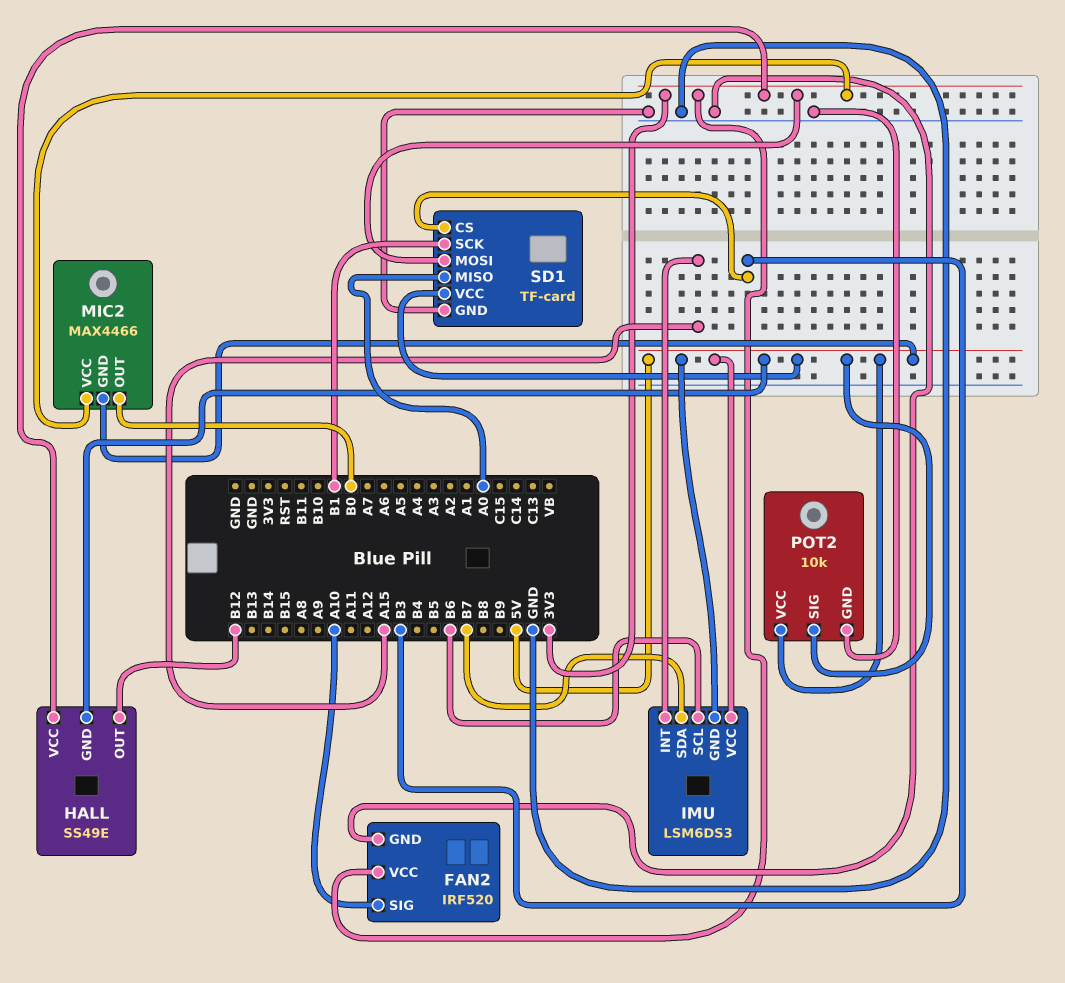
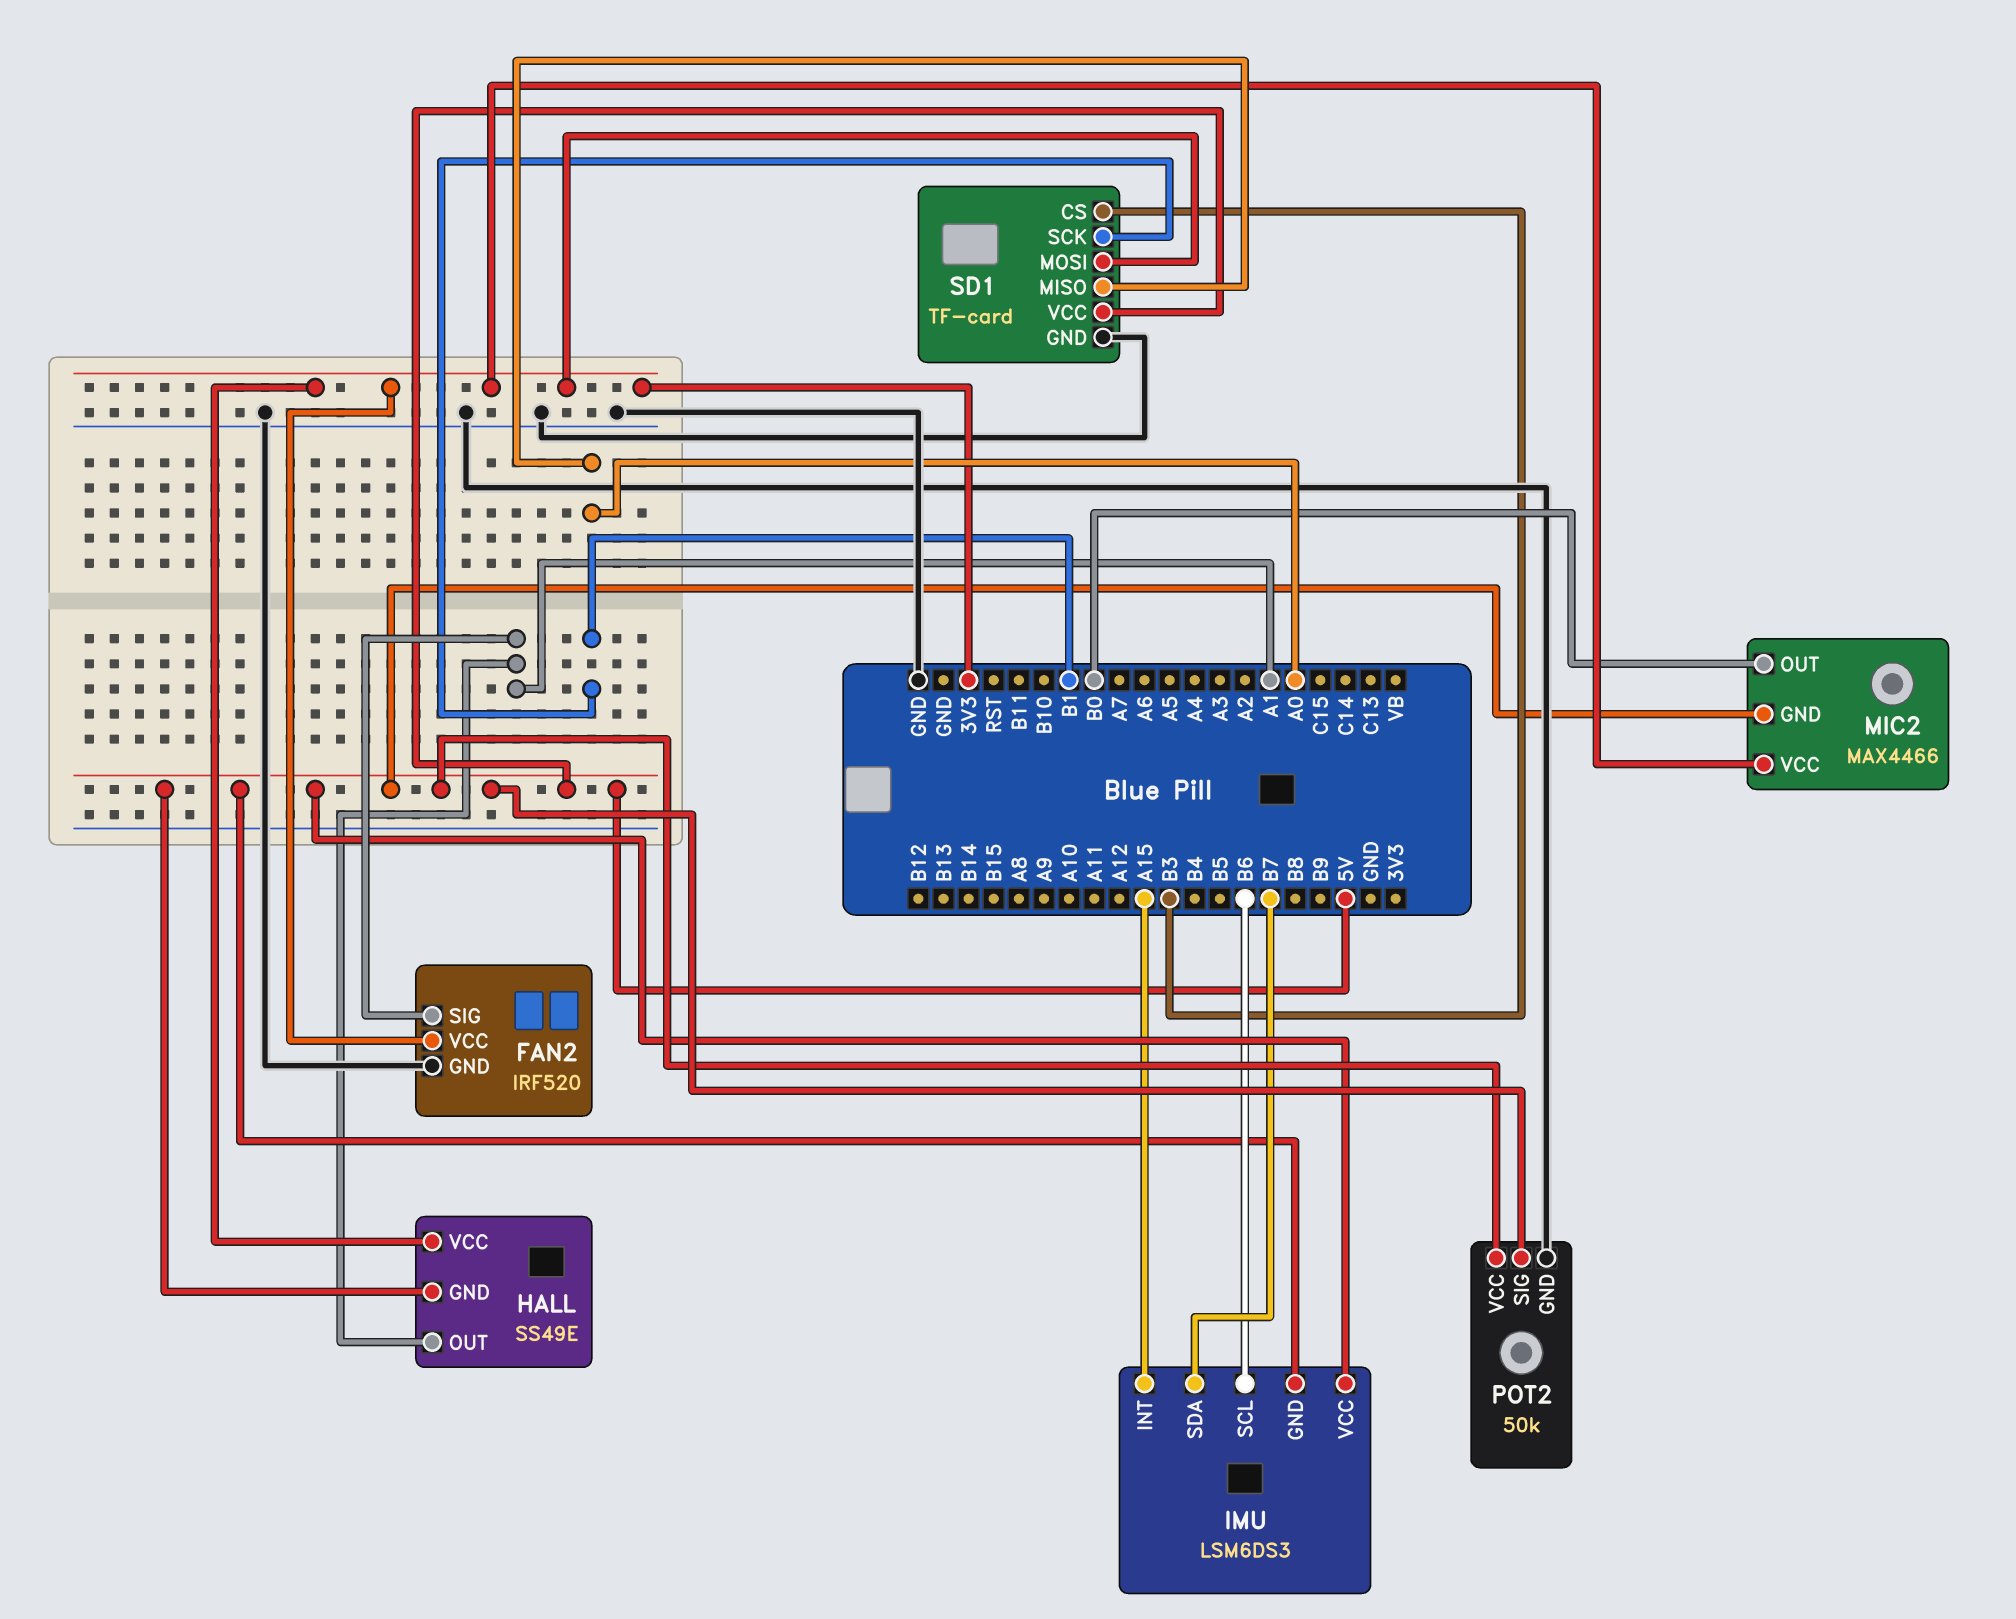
FAN2 pin SIG: A10 -> A1
HALL pin OUT: B12 -> A1
POT2: 10k -> 50k

